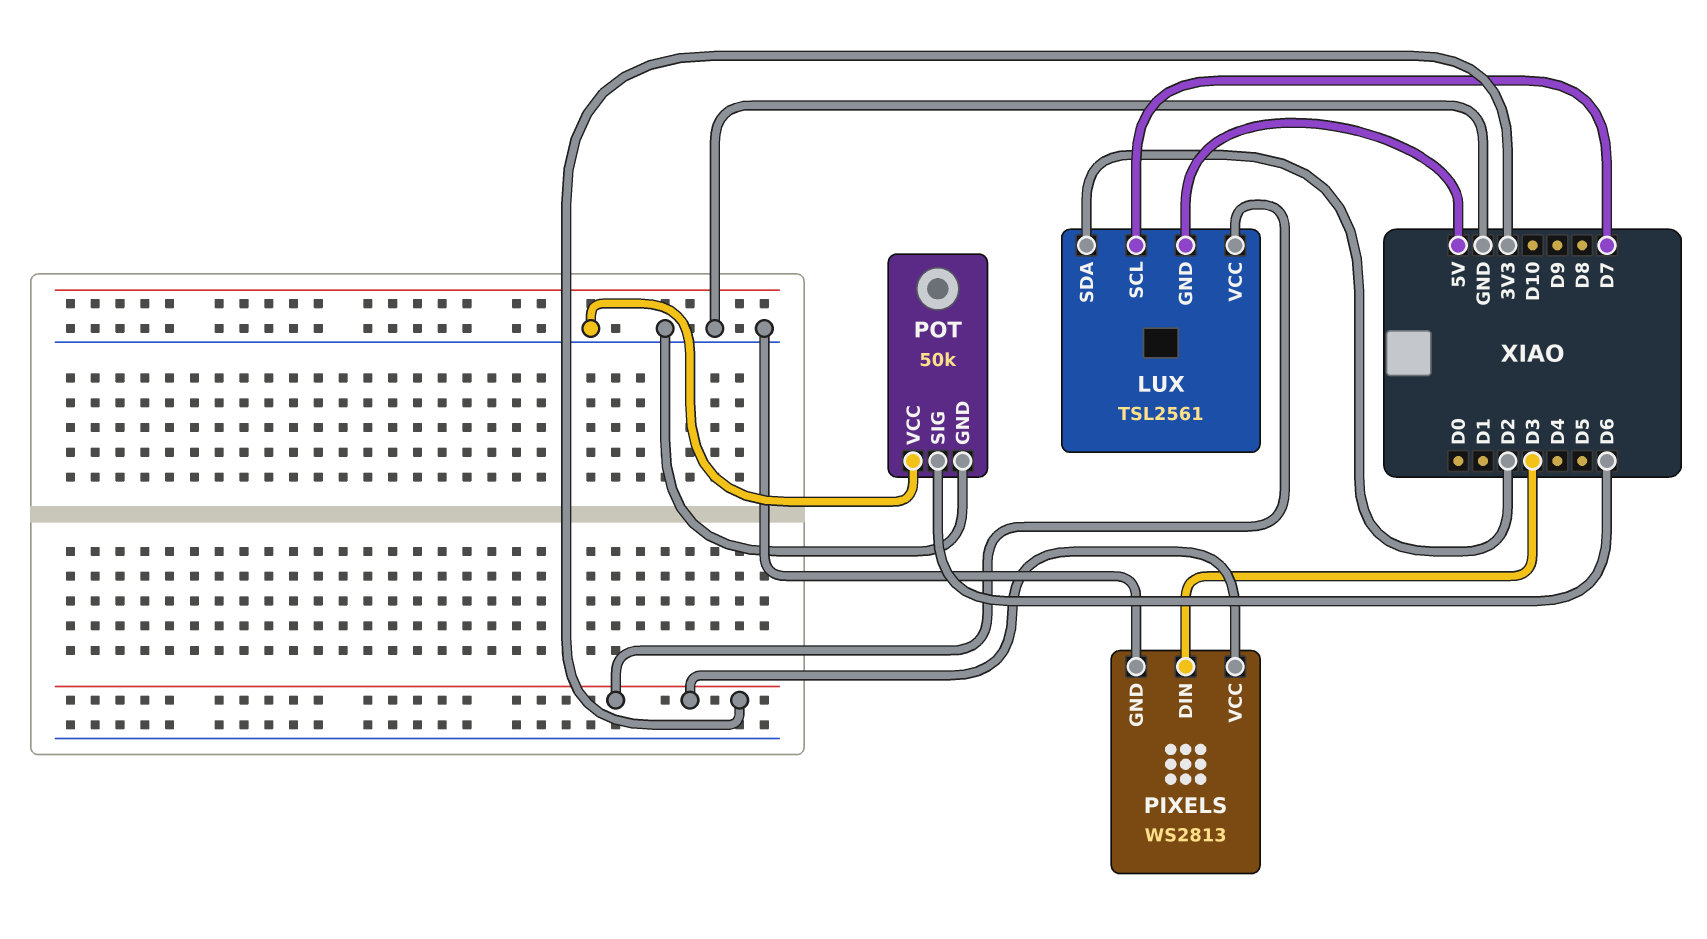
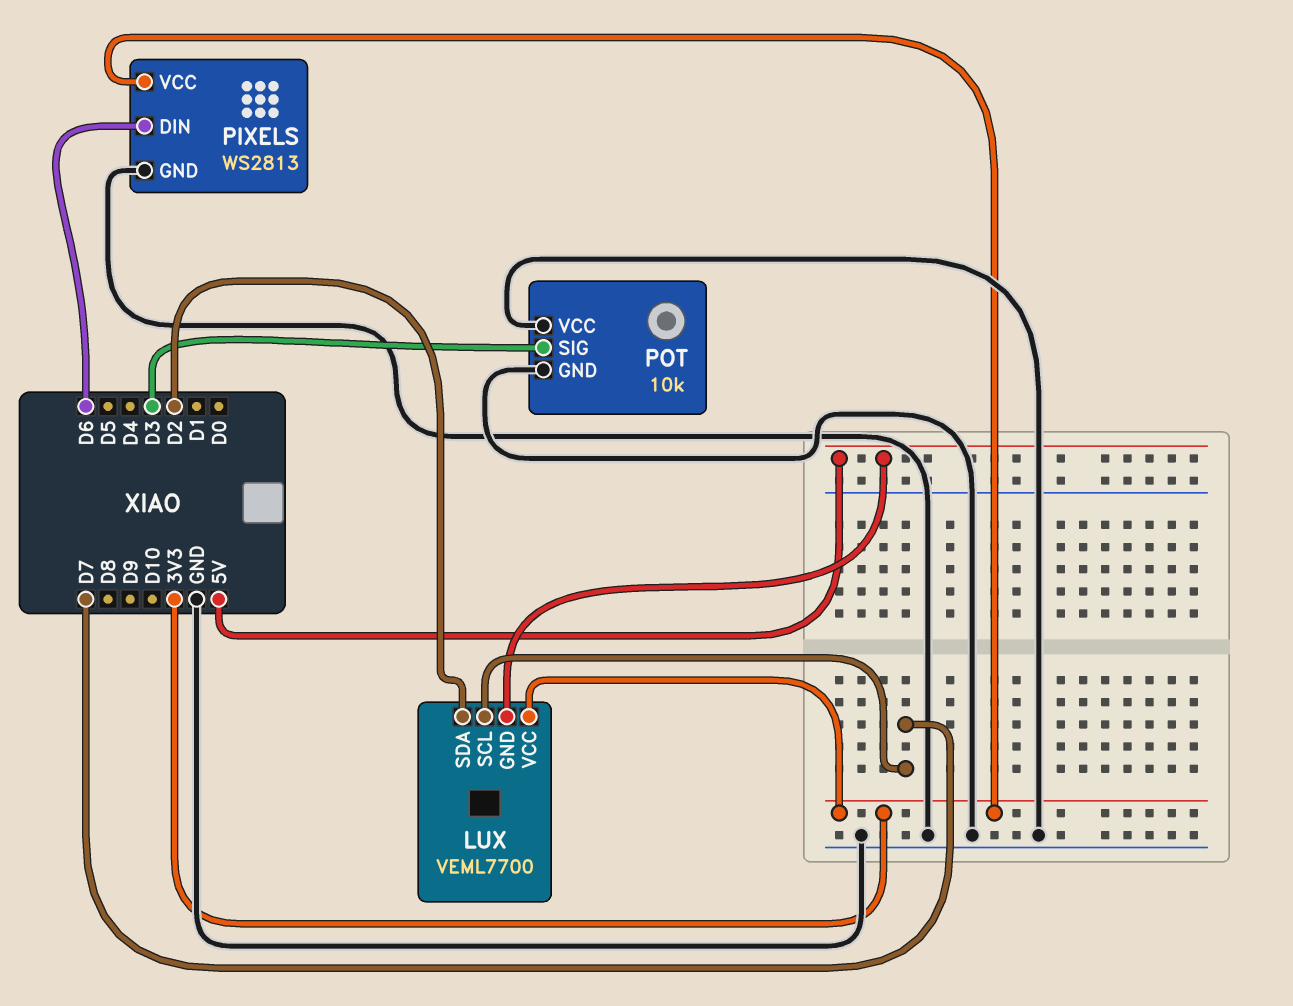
LUX: TSL2561 -> VEML7700
PIXELS pin DIN: D3 -> D6
POT: 50k -> 10k
POT pin SIG: D6 -> D3

